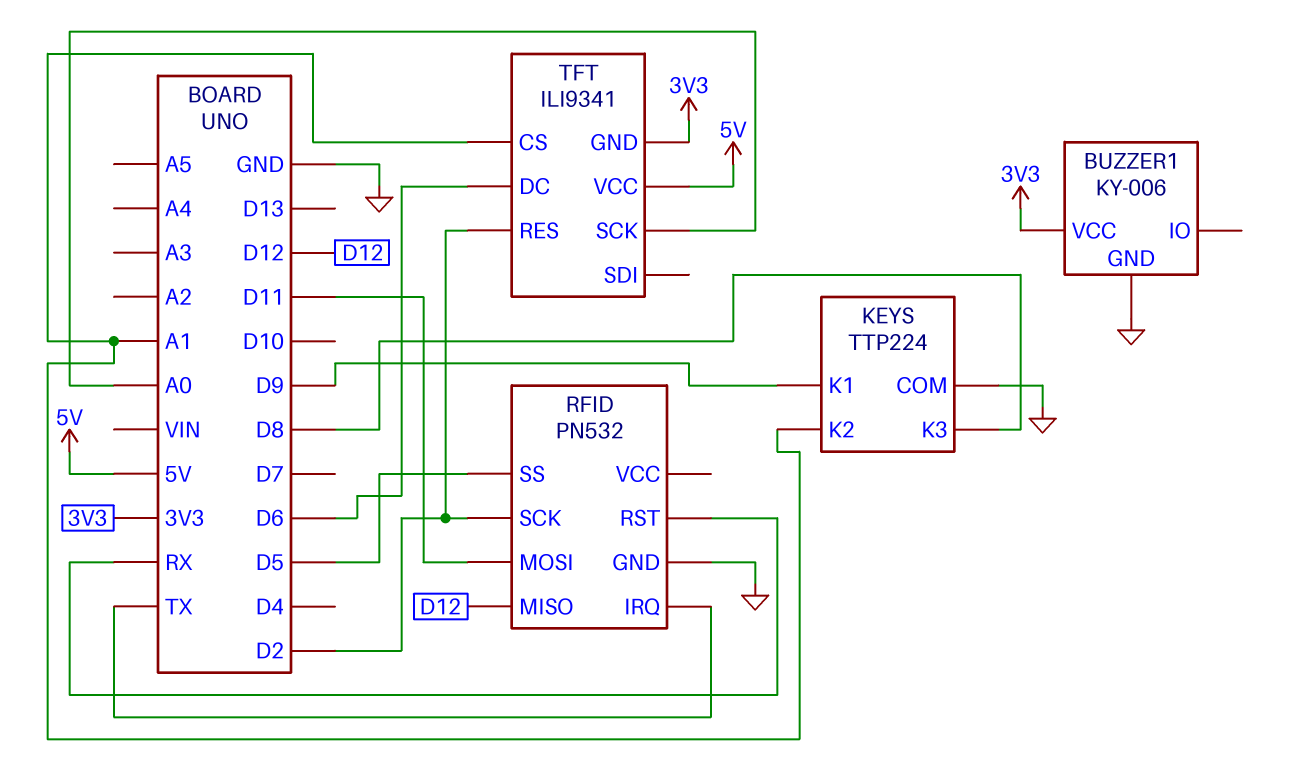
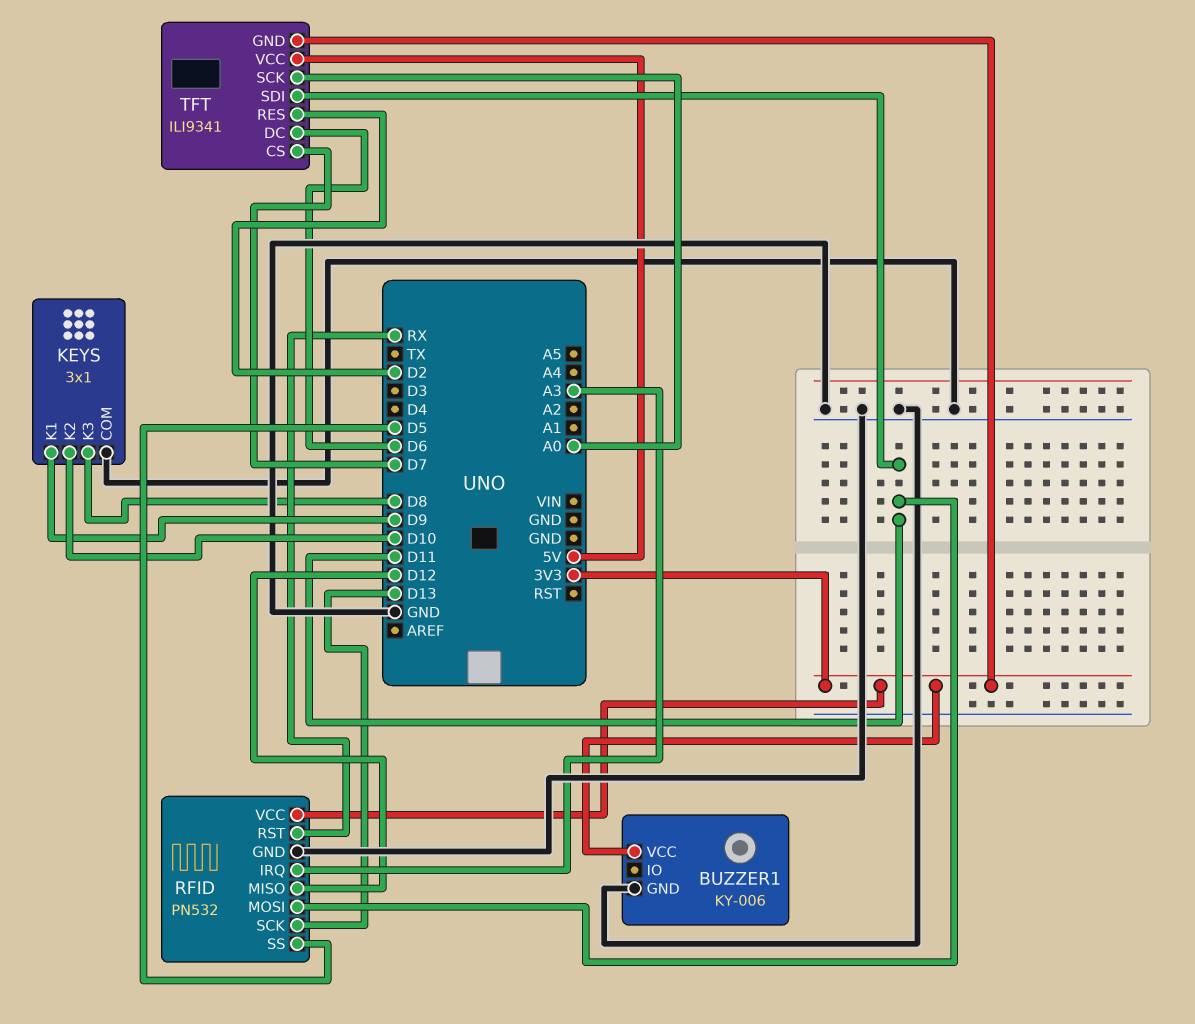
KEYS: TTP224 -> 3x1
KEYS pin K2: A1 -> D10
RFID pin IRQ: TX -> A3
RFID pin SCK: D2 -> D13
RFID pin VCC: none -> 3V3
TFT pin CS: A1 -> D7
TFT pin SDI: none -> D11

